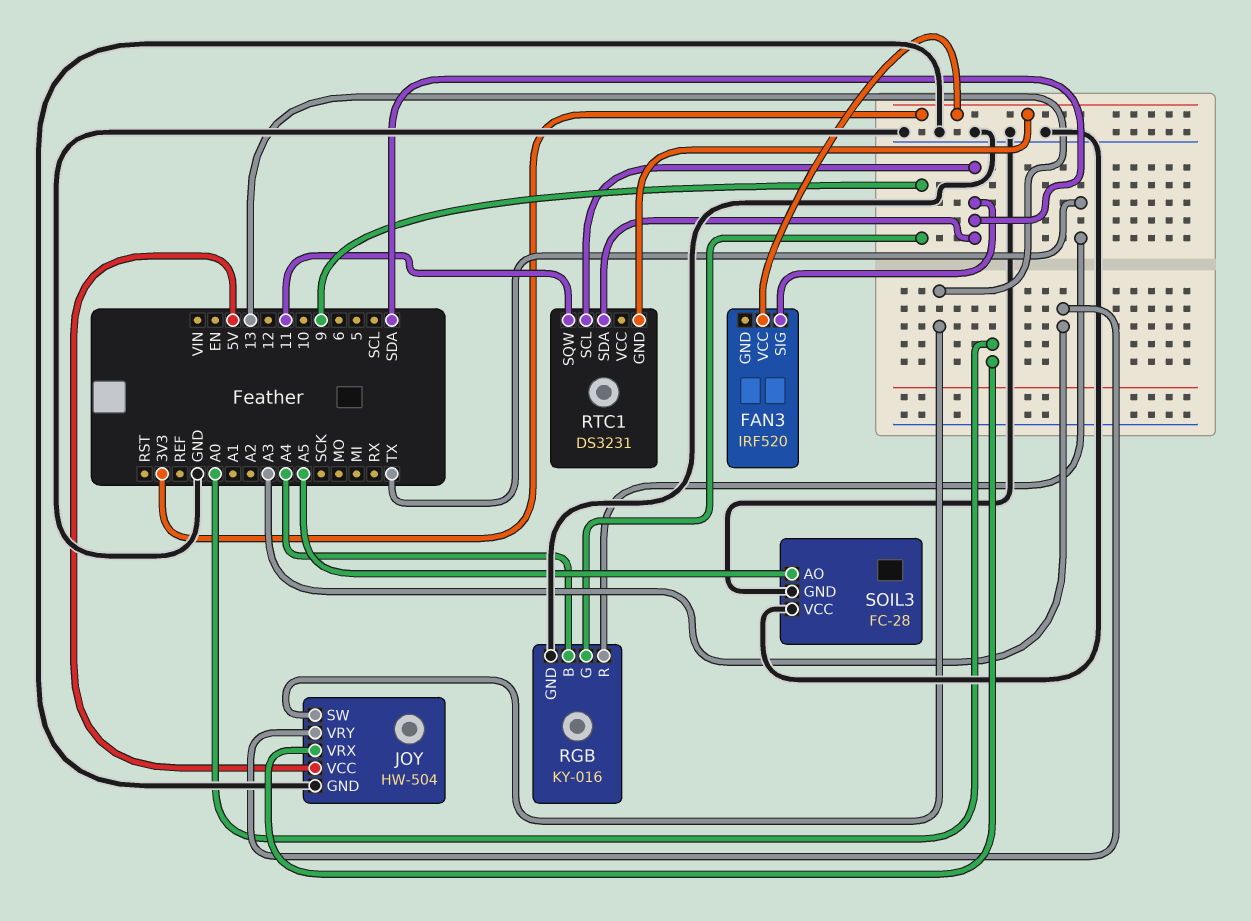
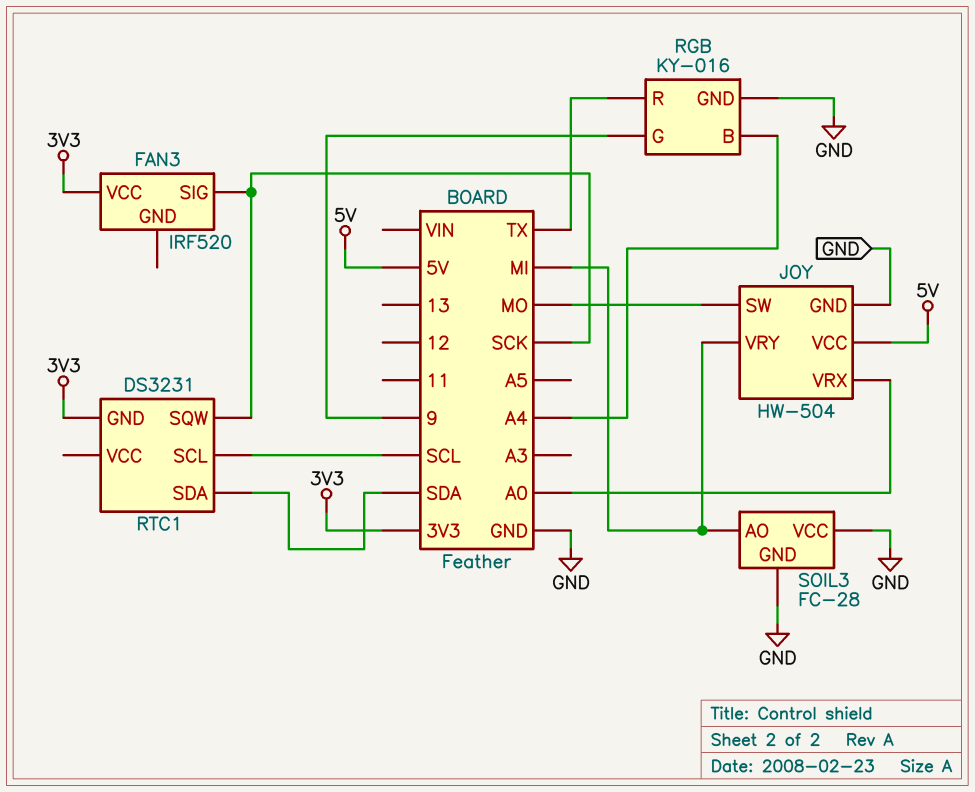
FAN3 pin SIG: SDA -> SCK
JOY pin SW: 13 -> MO
JOY pin VRY: A3 -> MI
RTC1 pin SCL: SDA -> SCL
RTC1 pin SQW: 11 -> SCK
SOIL3 pin AO: A5 -> MI

